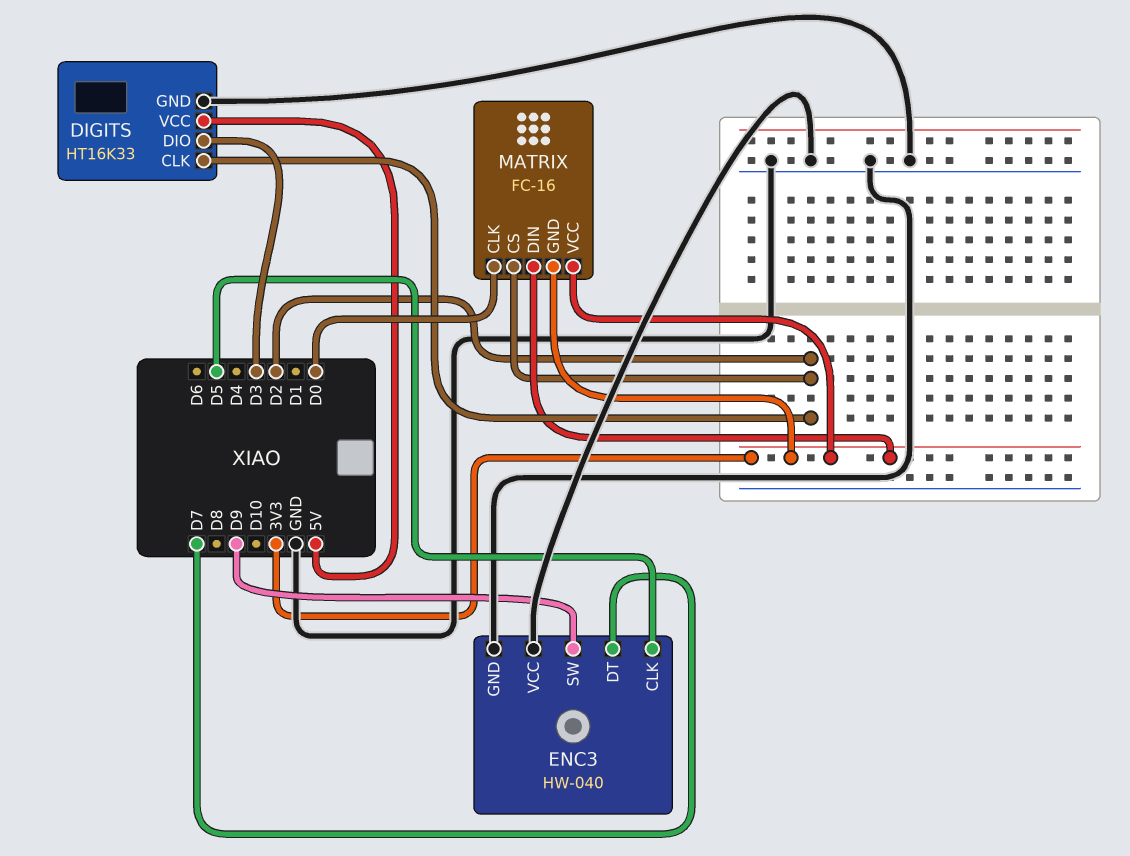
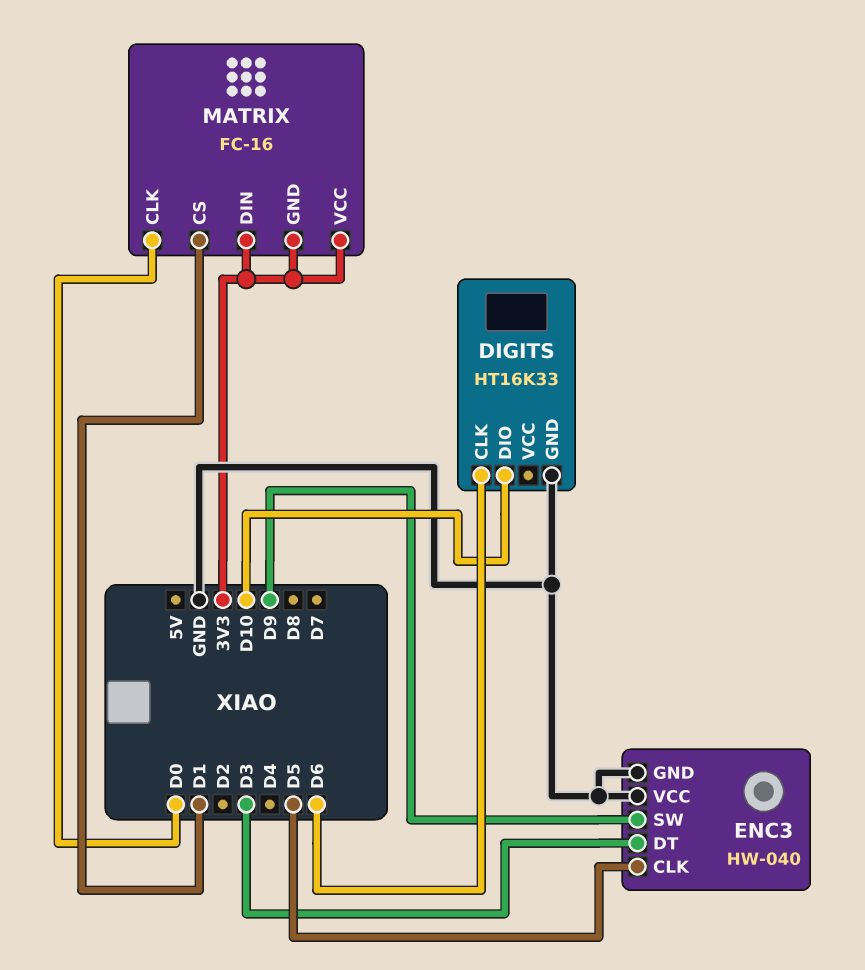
DIGITS pin CLK: D2 -> D6
DIGITS pin DIO: D3 -> D10
DIGITS pin VCC: 5V -> none
ENC3 pin DT: D7 -> D3
MATRIX pin CS: D2 -> D1

